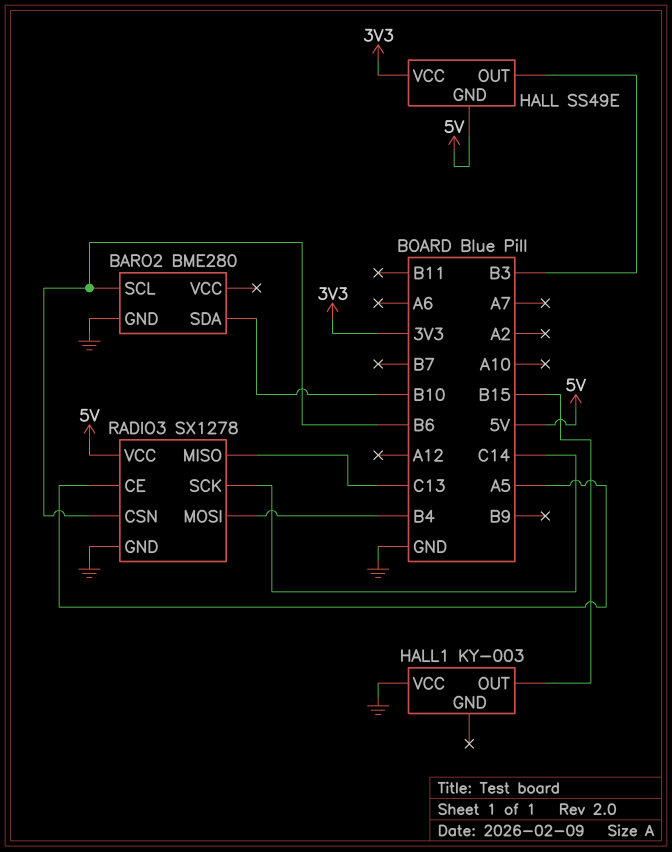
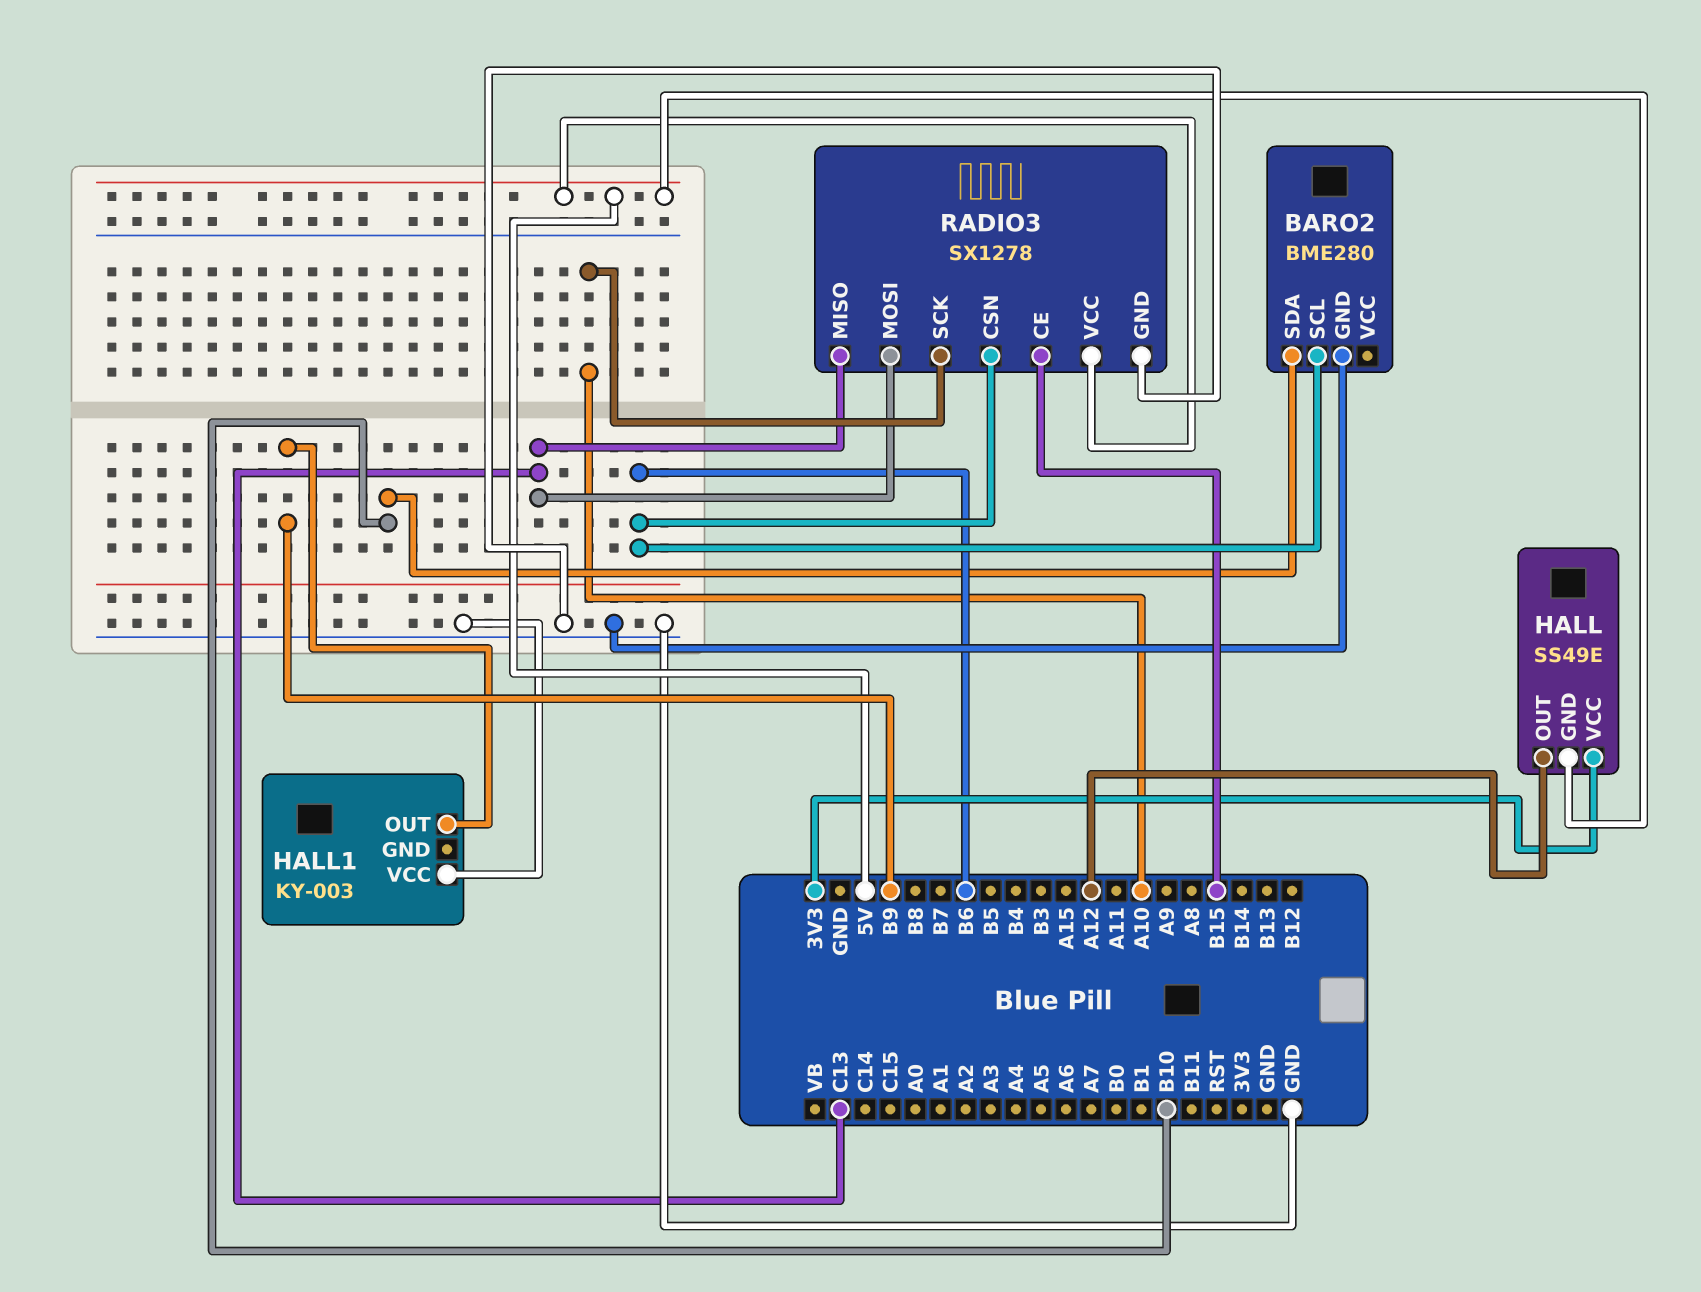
HALL pin OUT: B3 -> A12
HALL1 pin OUT: B15 -> B9
RADIO3 pin CE: A5 -> B15
RADIO3 pin MOSI: B4 -> C13
RADIO3 pin SCK: C14 -> A10

